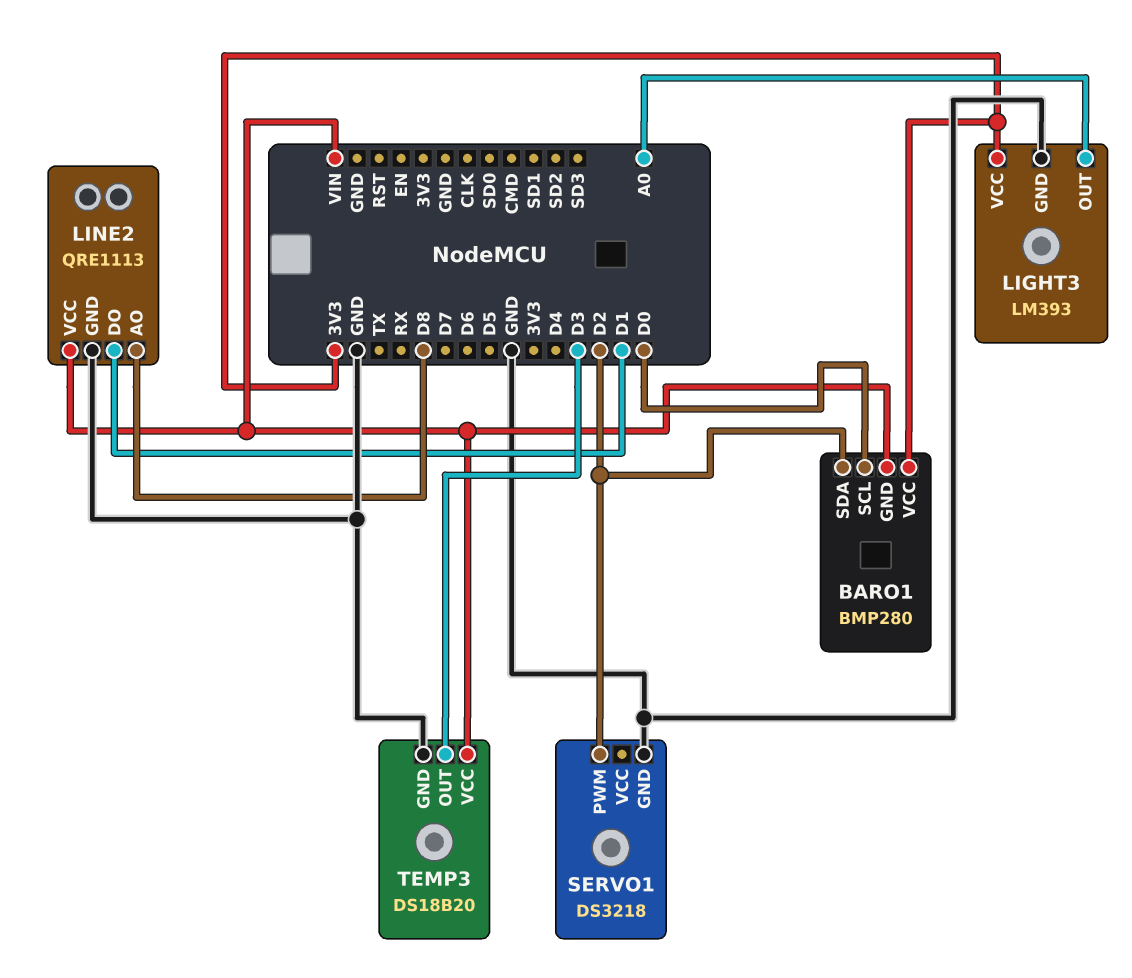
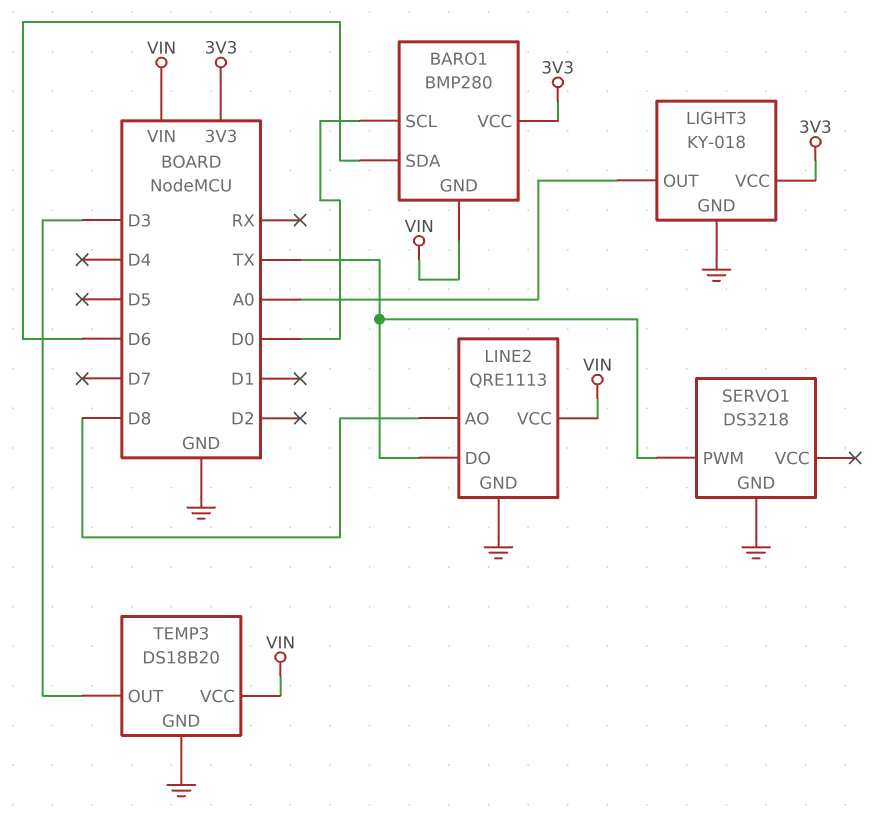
BARO1 pin SDA: D2 -> D6
LIGHT3: LM393 -> KY-018
LINE2 pin DO: D1 -> TX
SERVO1 pin PWM: D2 -> TX

